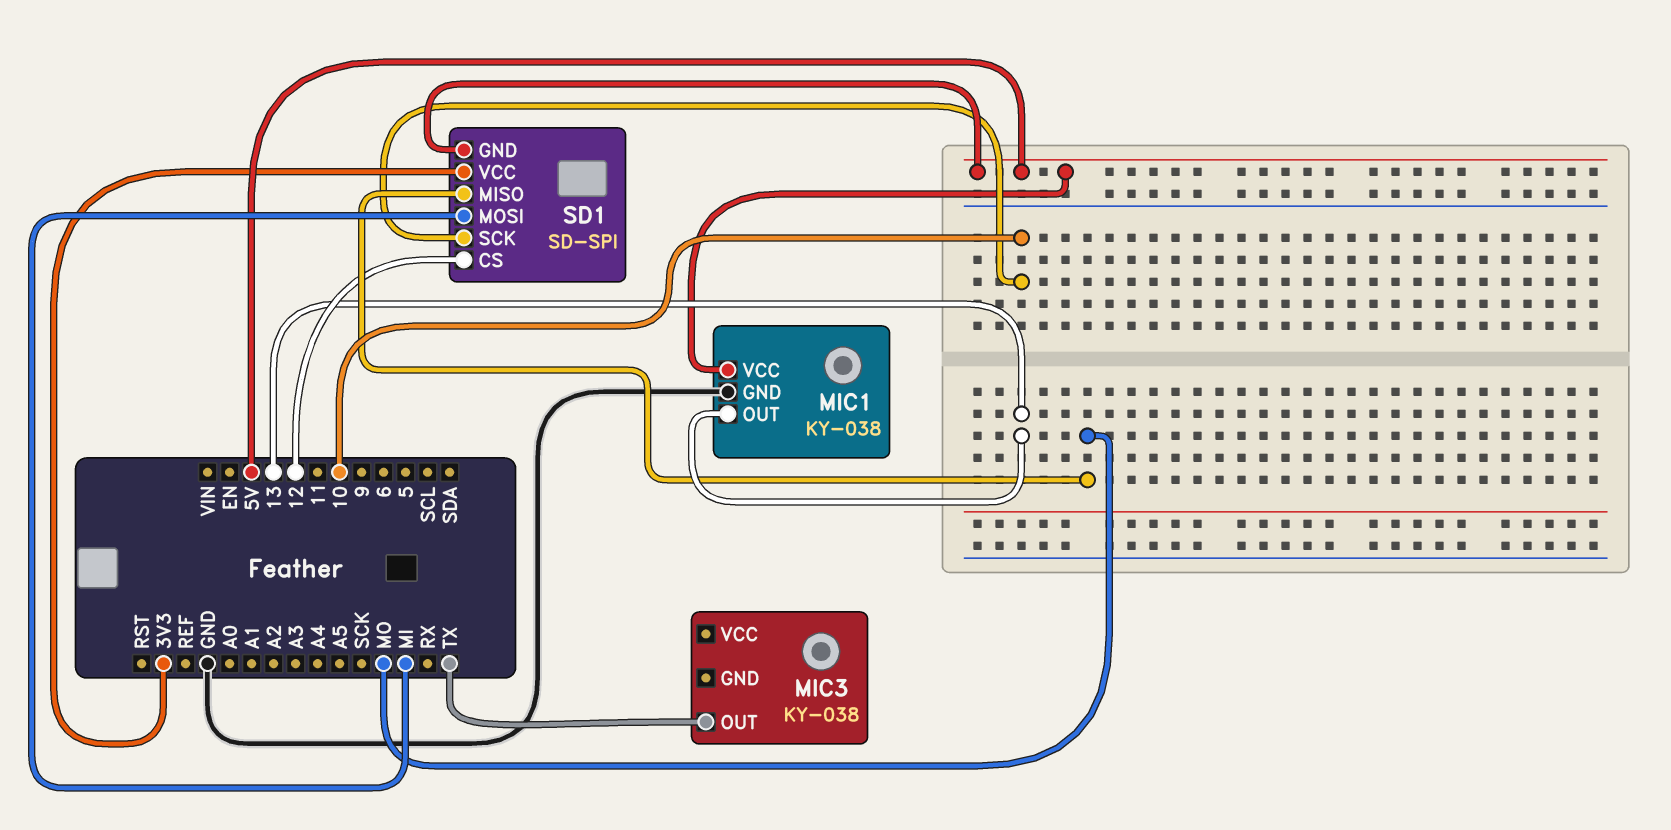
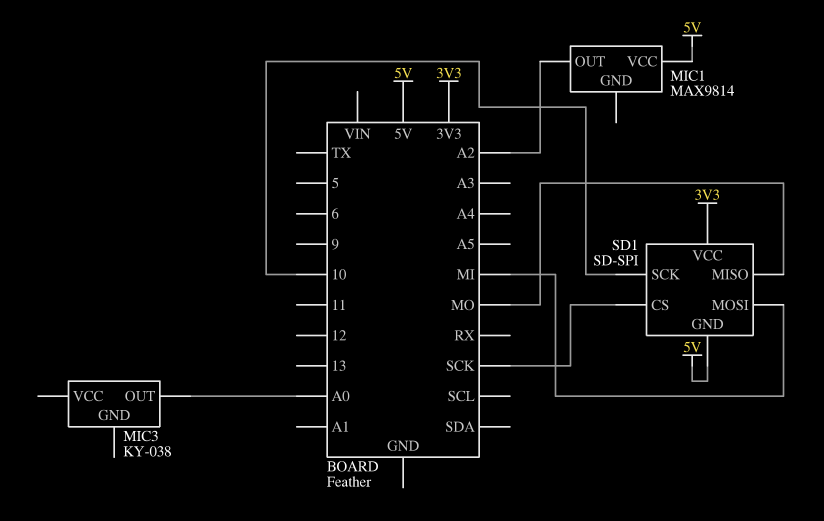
MIC1: KY-038 -> MAX9814
MIC1 pin GND: GND -> none
MIC1 pin OUT: 13 -> A2
MIC3 pin OUT: TX -> A0
SD1 pin CS: 12 -> SCK

